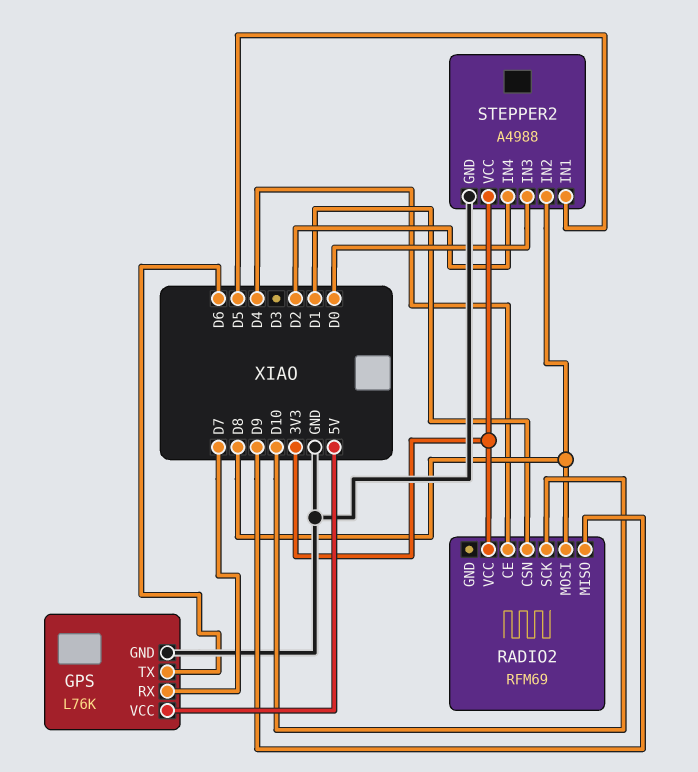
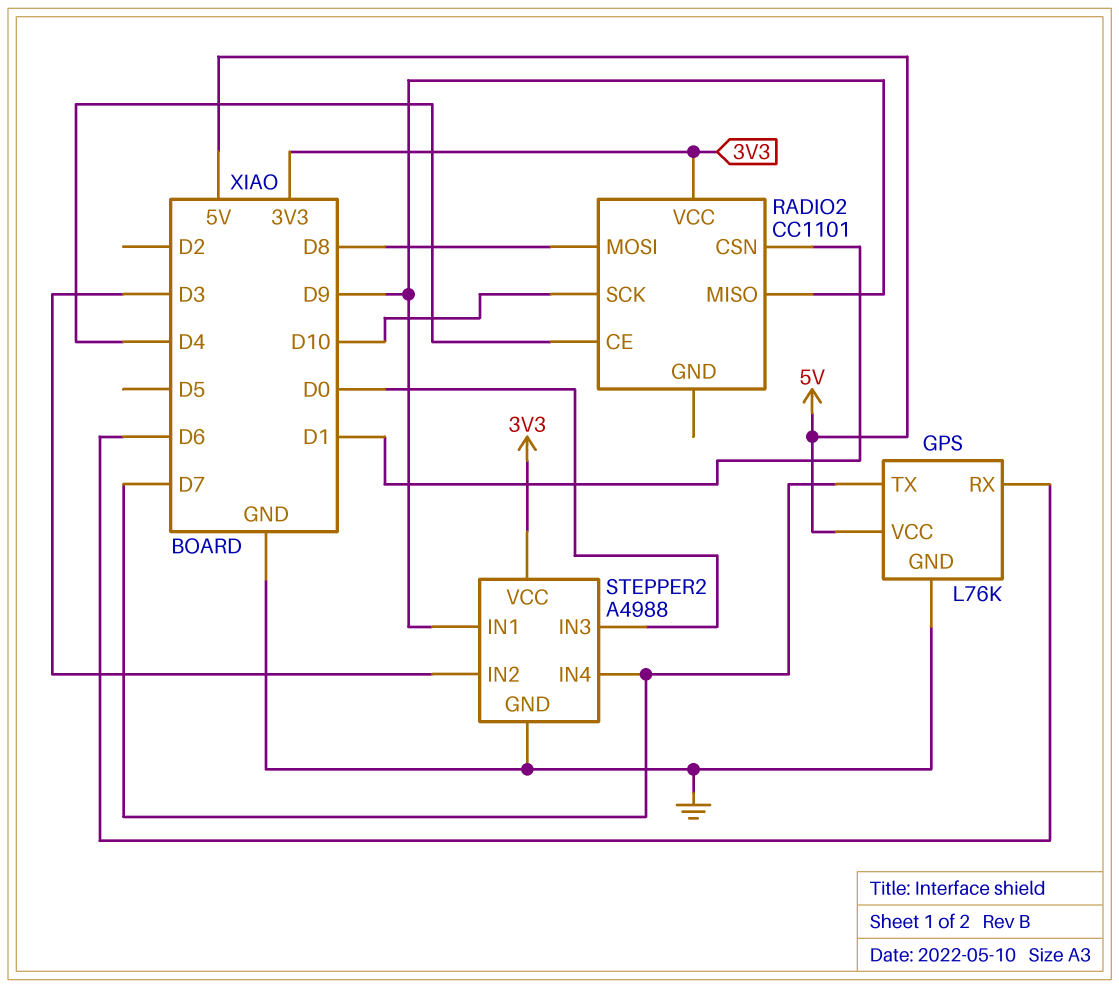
GPS pin RX: D7 -> D6
GPS pin TX: D6 -> D7
RADIO2: RFM69 -> CC1101
STEPPER2 pin IN1: D5 -> D9
STEPPER2 pin IN2: D8 -> D3
STEPPER2 pin IN4: D2 -> D7

